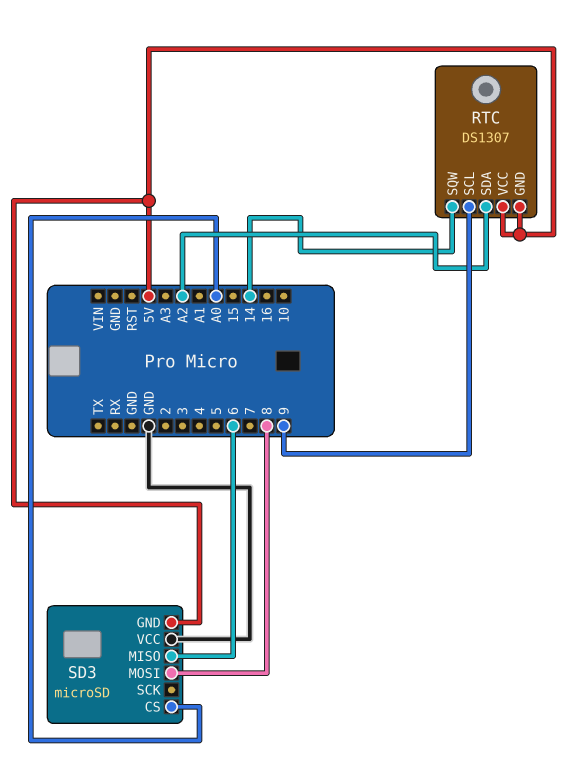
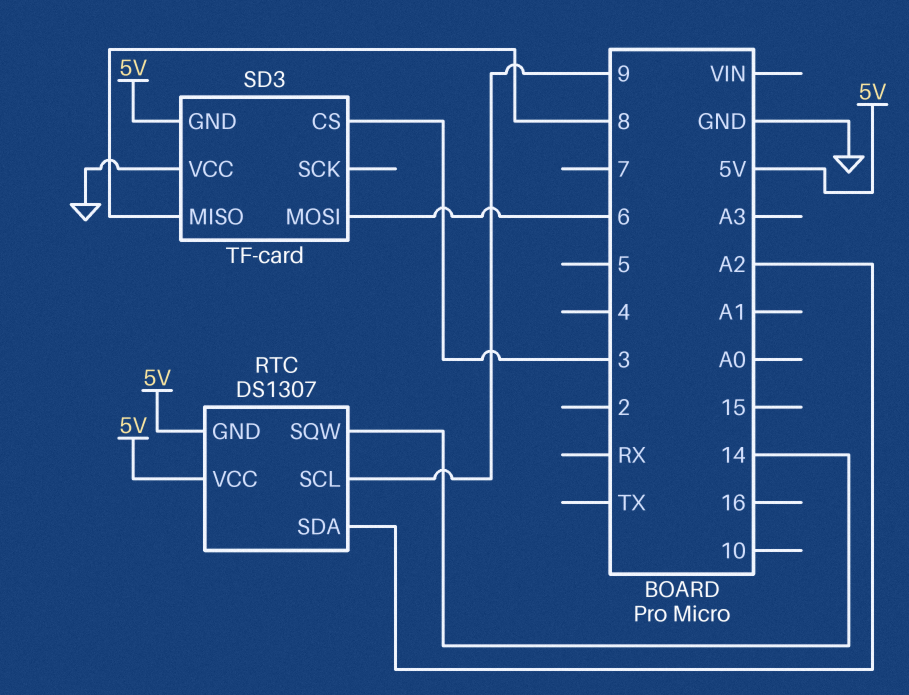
SD3: microSD -> TF-card
SD3 pin CS: A0 -> 3
SD3 pin MISO: 6 -> 8
SD3 pin MOSI: 8 -> 6

